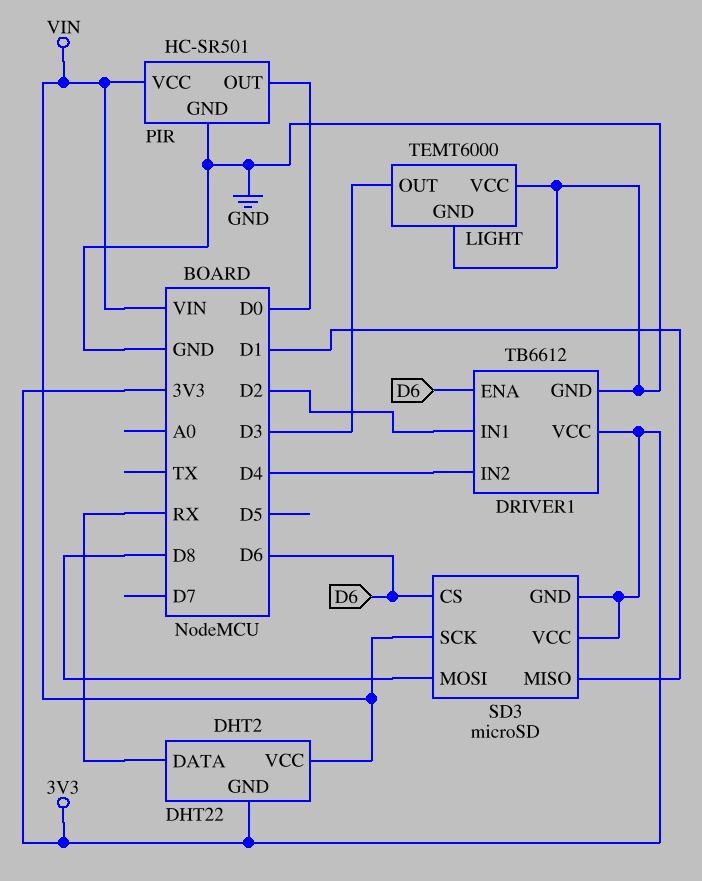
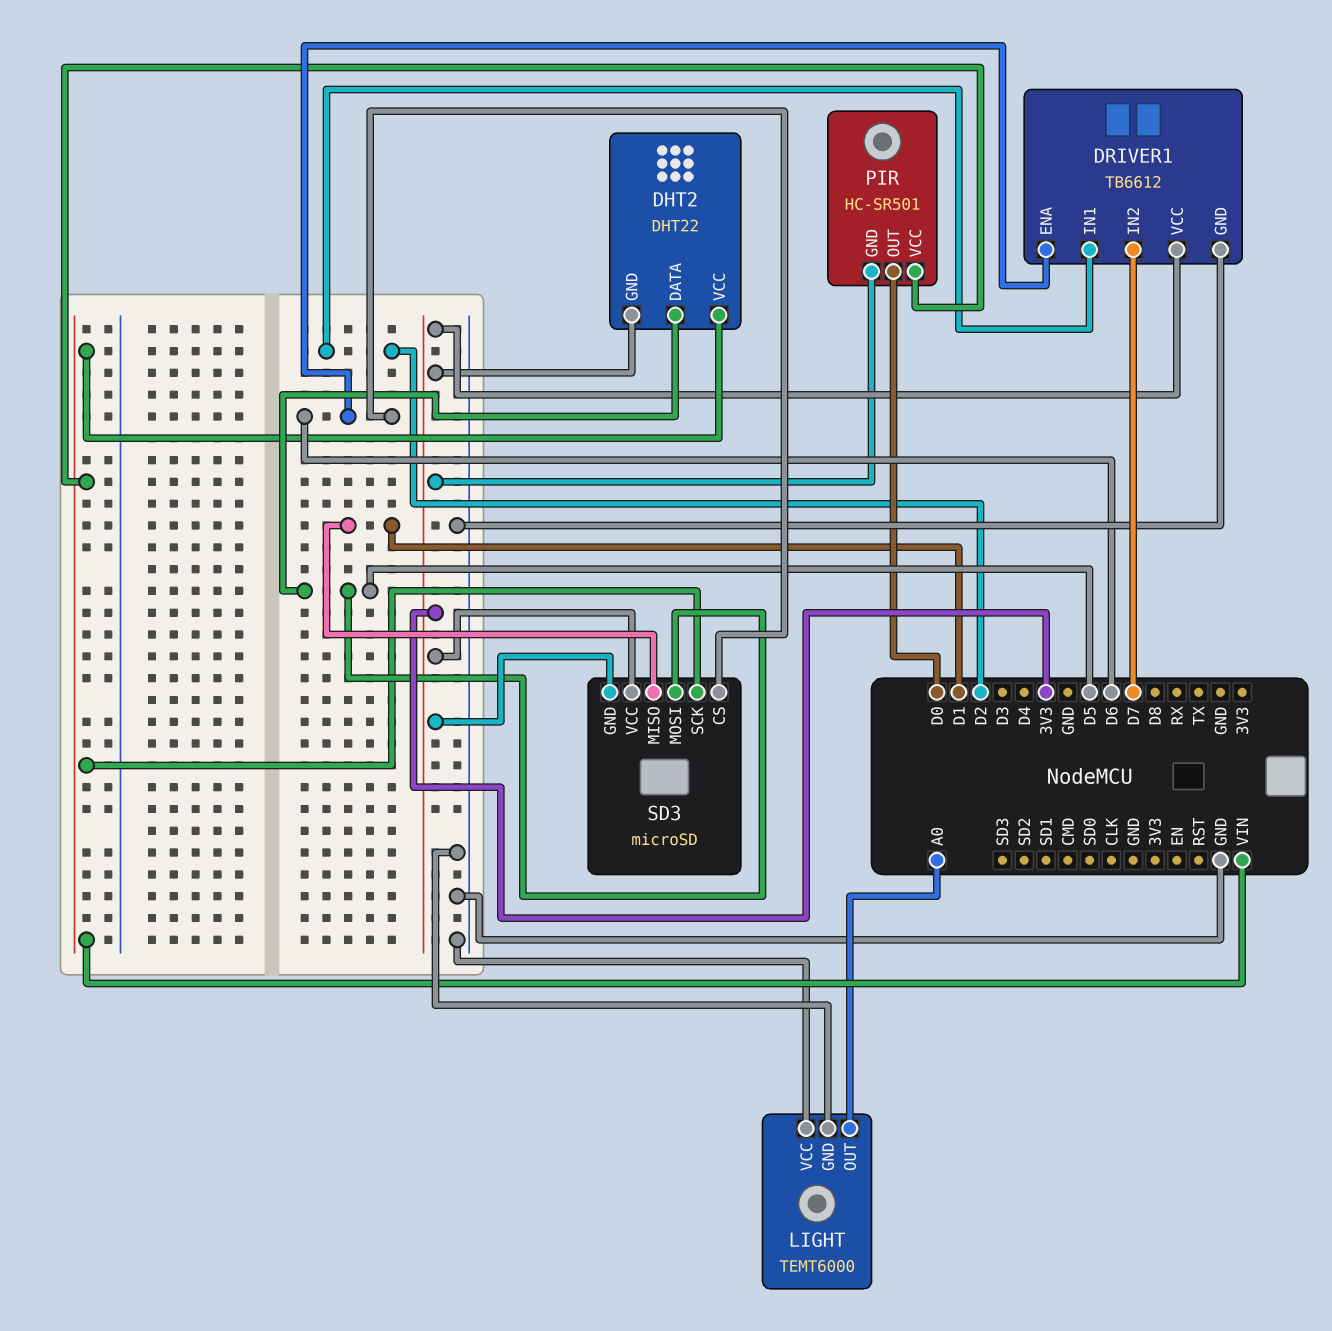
DHT2 pin DATA: RX -> D5
DRIVER1 pin IN2: D4 -> D7
LIGHT pin OUT: D3 -> A0
PIR pin GND: GND -> 3V3
SD3 pin MOSI: D8 -> D5

